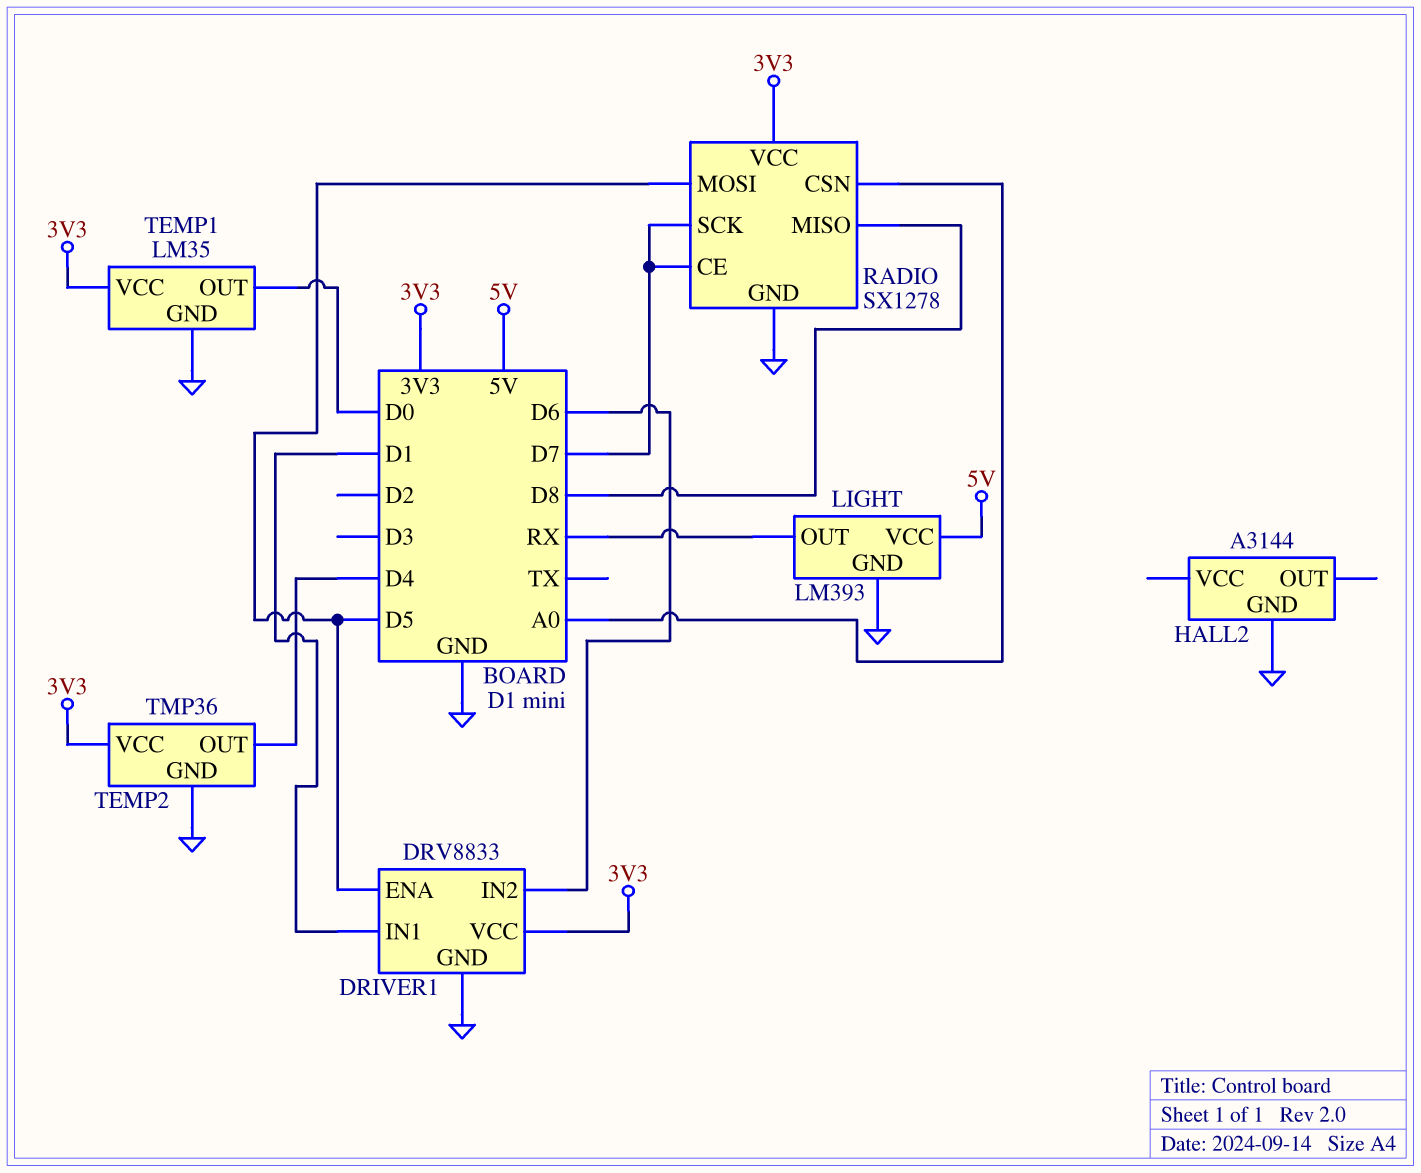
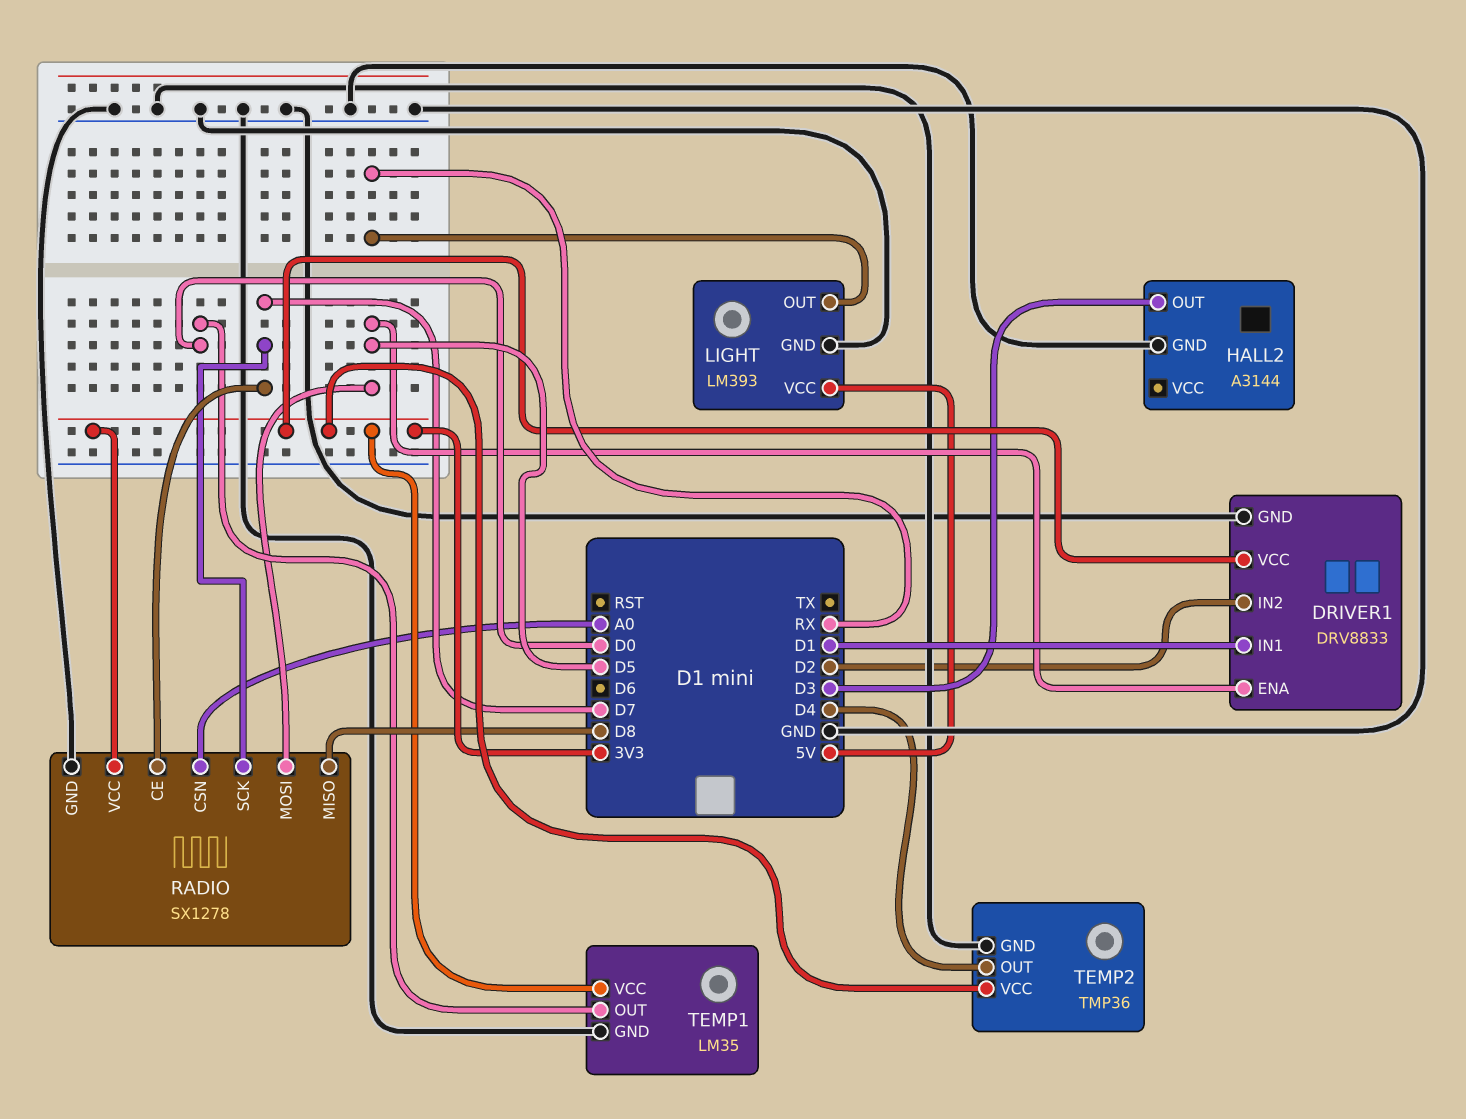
DRIVER1 pin IN2: D6 -> D2
HALL2 pin OUT: none -> D3

